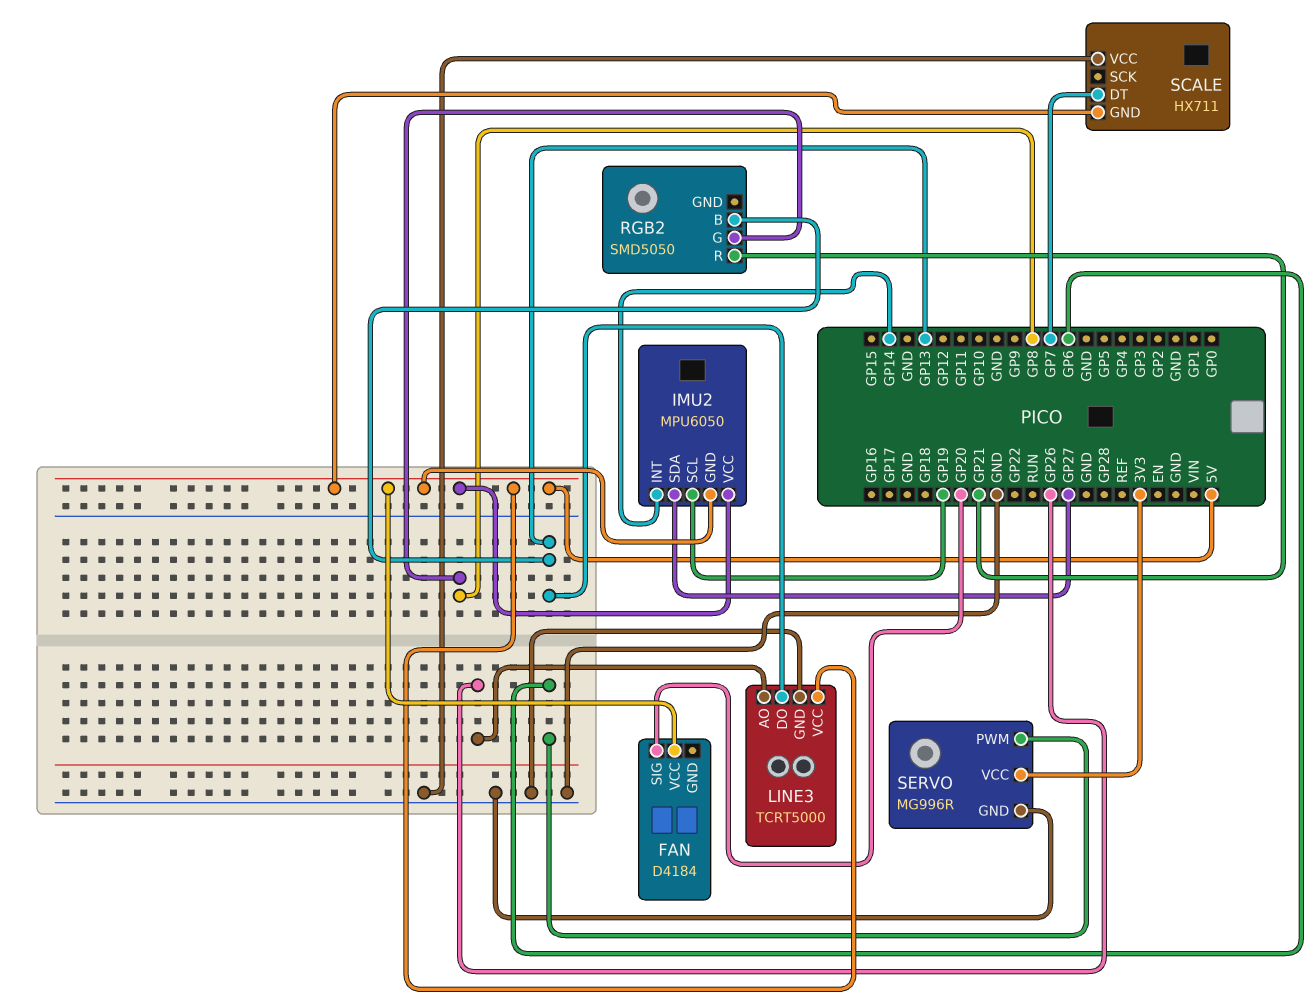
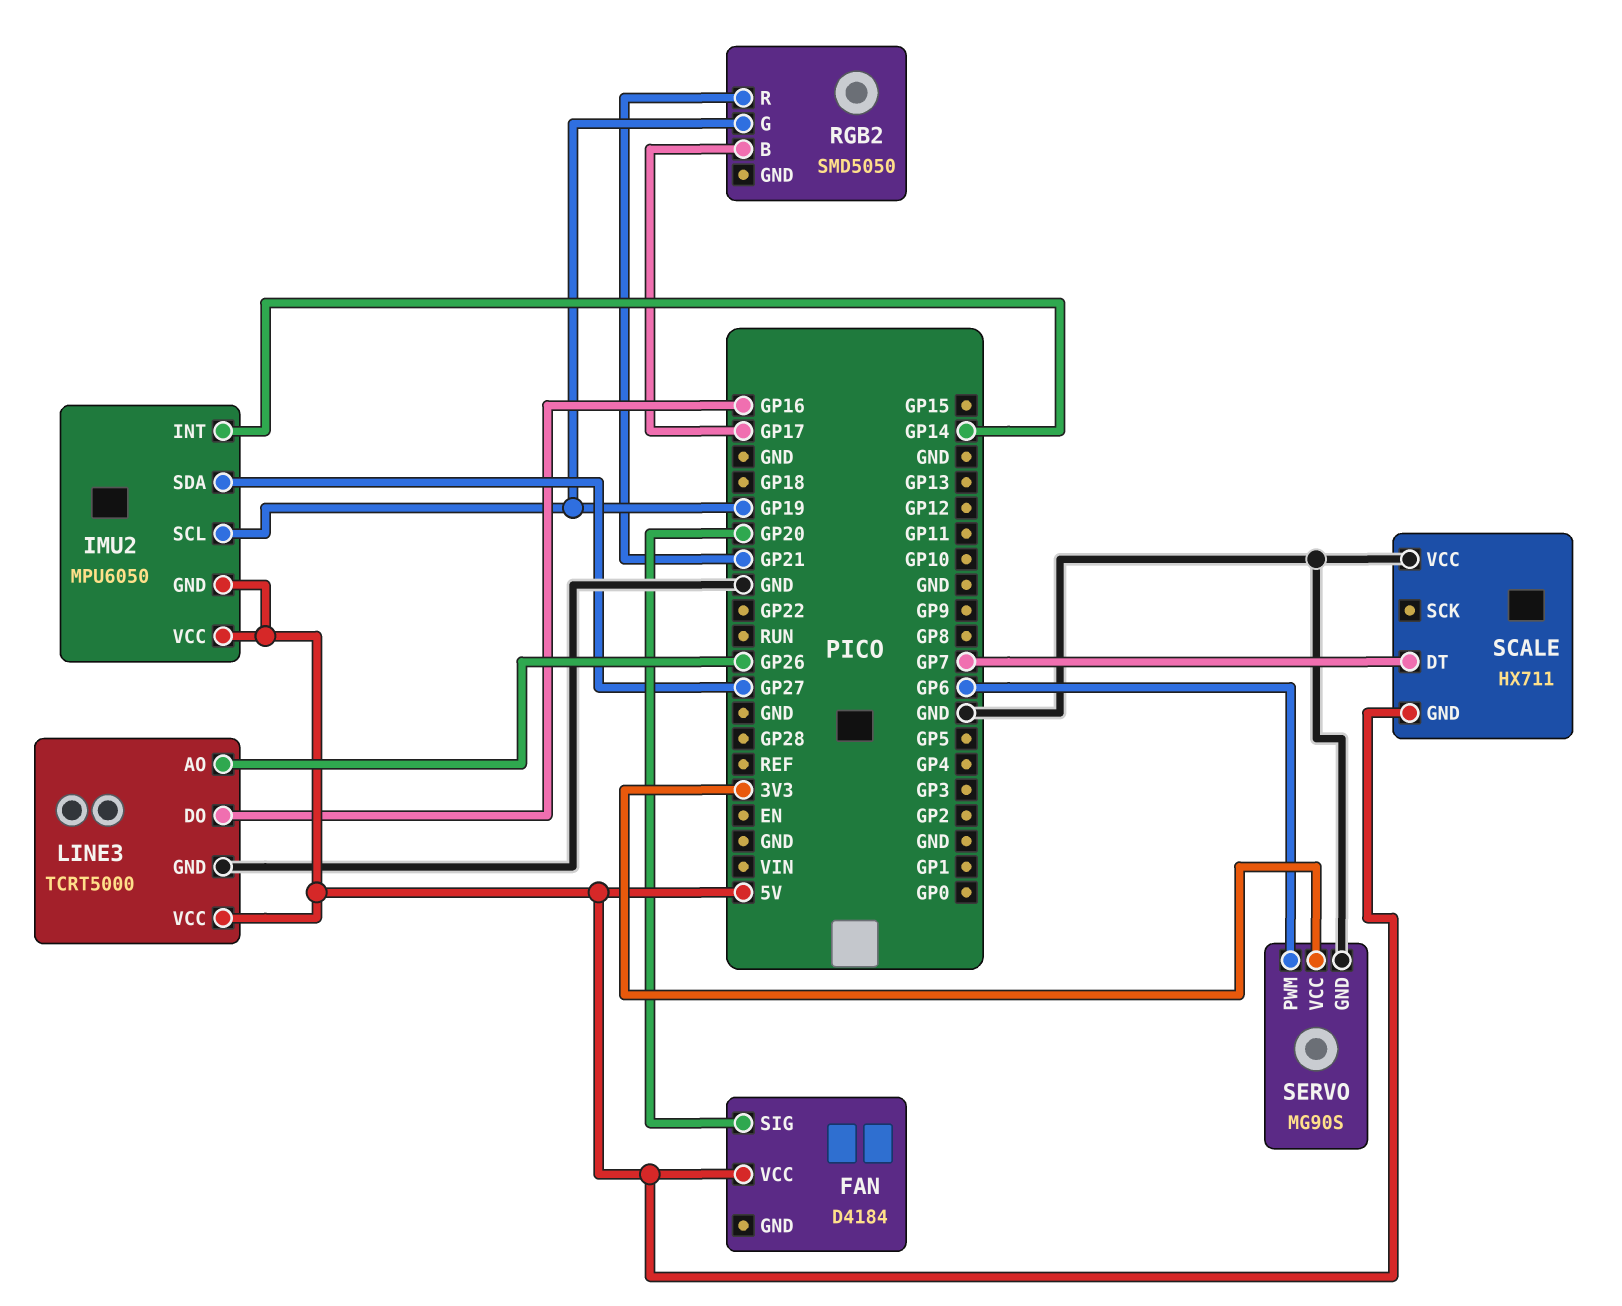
LINE3 pin DO: GP13 -> GP16
RGB2 pin B: GP13 -> GP17
RGB2 pin G: GP8 -> GP19
SERVO: MG996R -> MG90S

